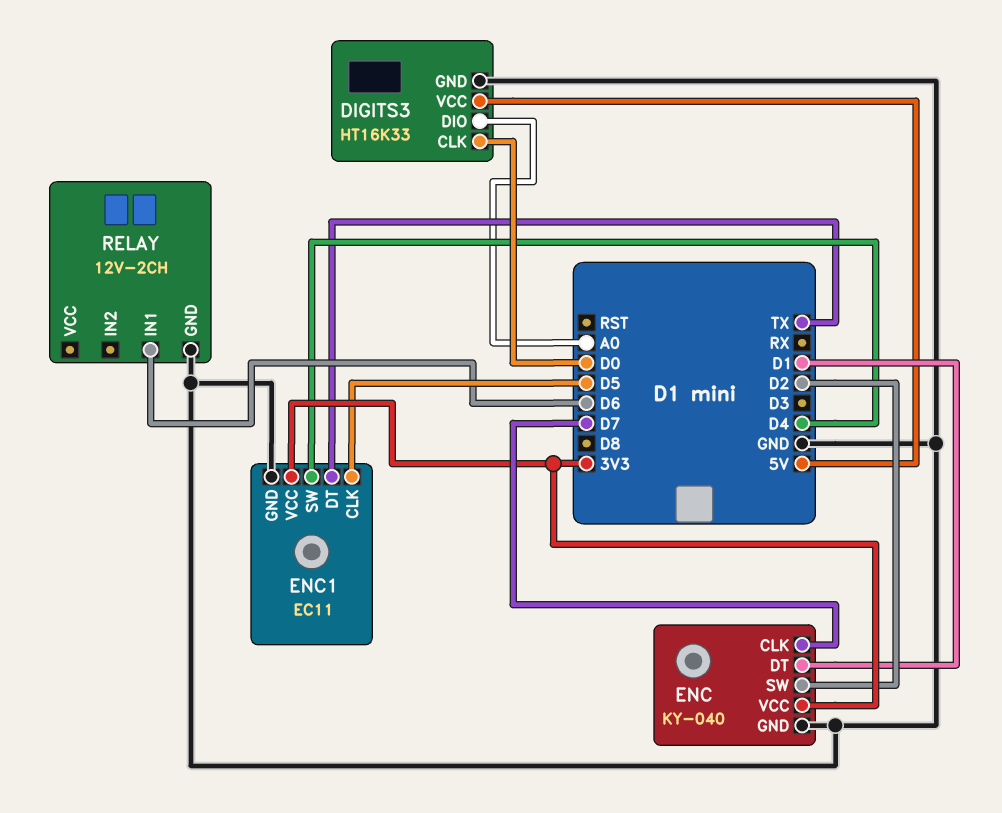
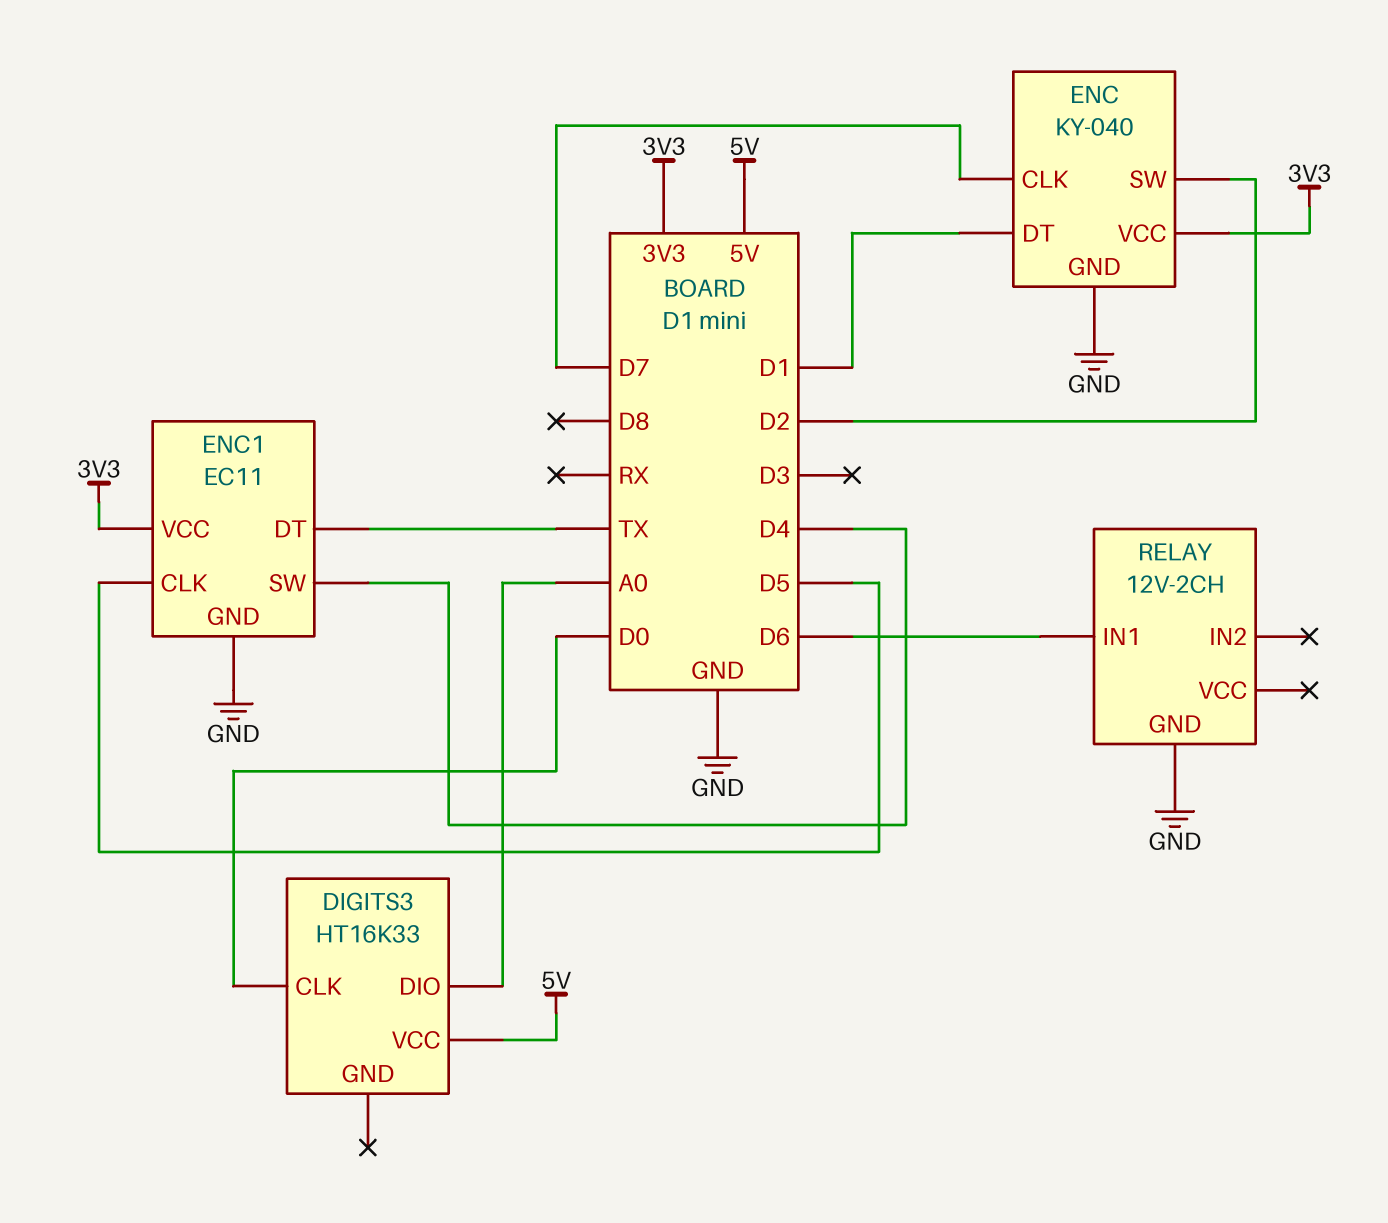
DIGITS3 pin GND: GND -> none

